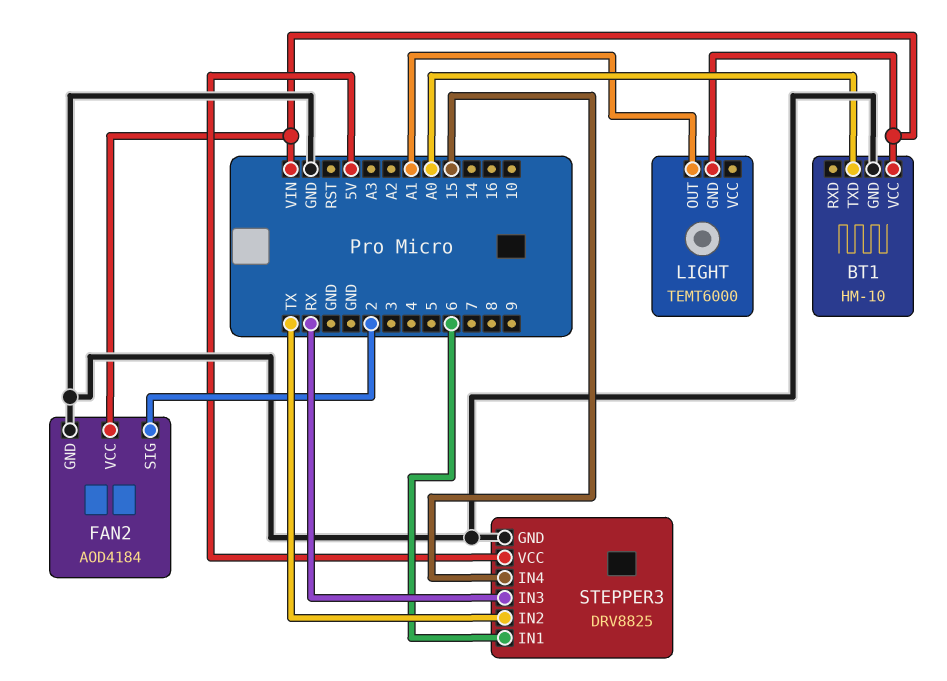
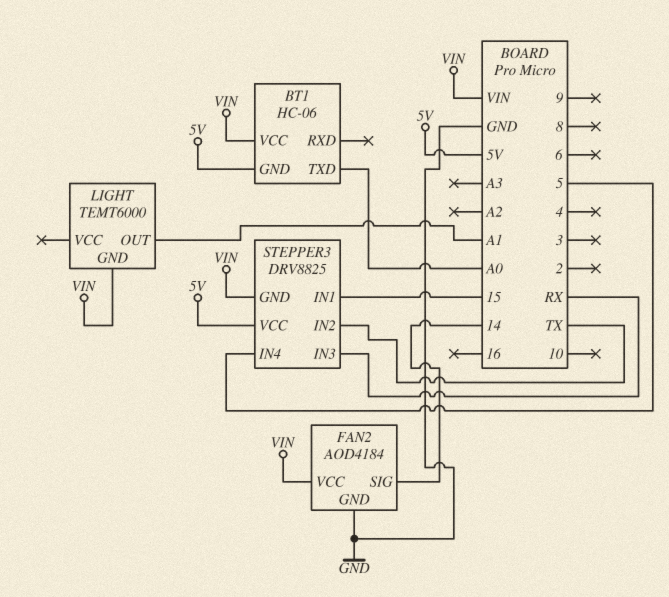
BT1: HM-10 -> HC-06
BT1 pin GND: GND -> 5V
FAN2 pin SIG: 2 -> 14
STEPPER3 pin GND: GND -> VIN
STEPPER3 pin IN1: 6 -> 15
STEPPER3 pin IN4: 15 -> 5

